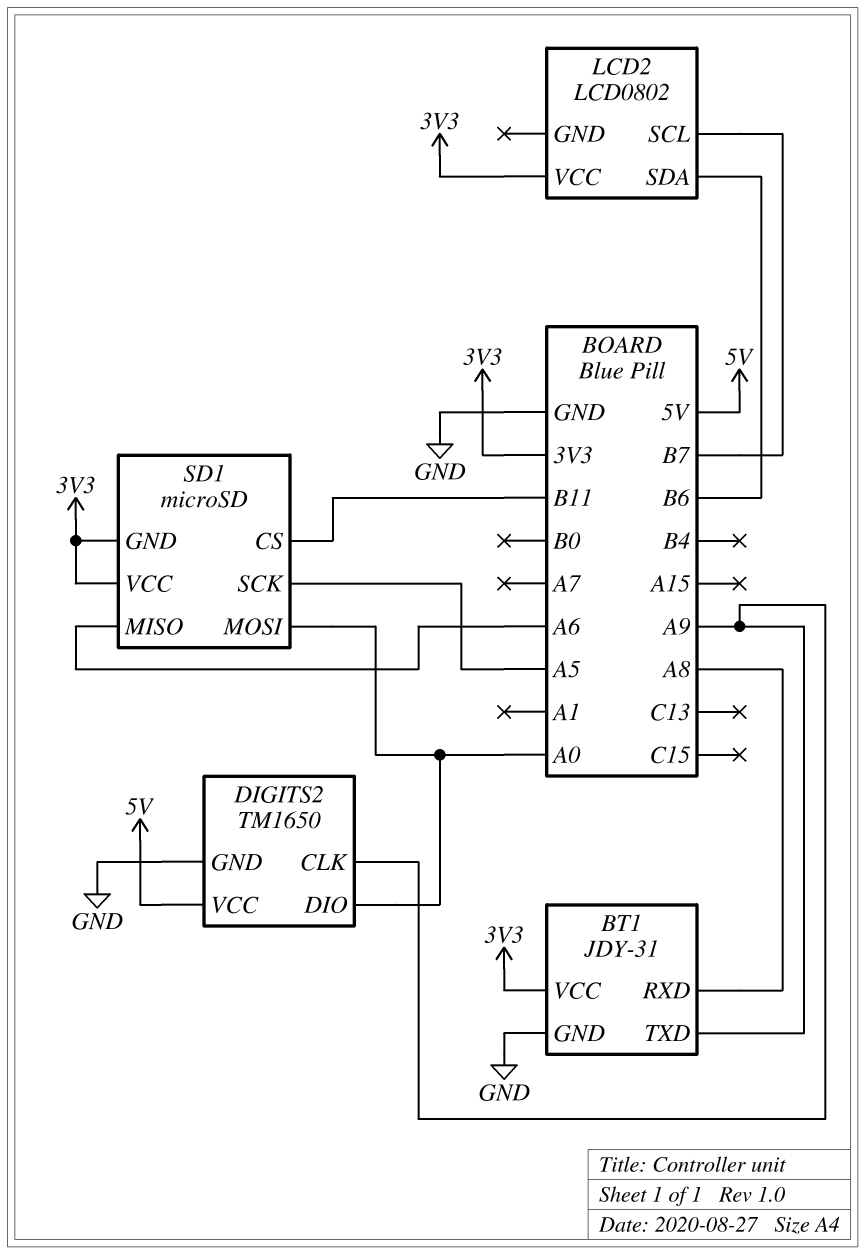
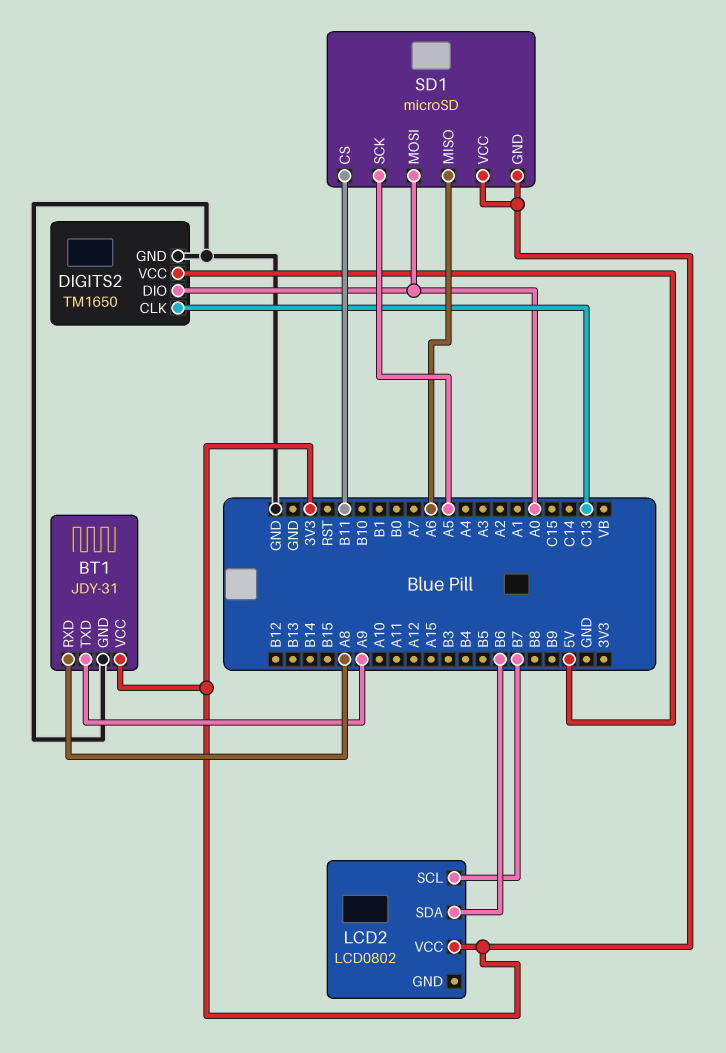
DIGITS2 pin CLK: A9 -> C13

